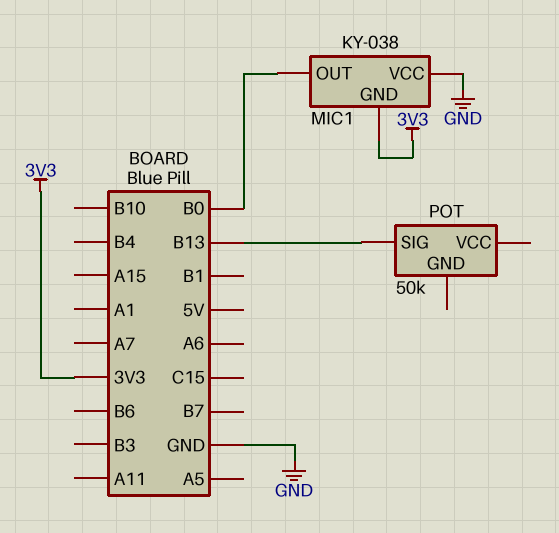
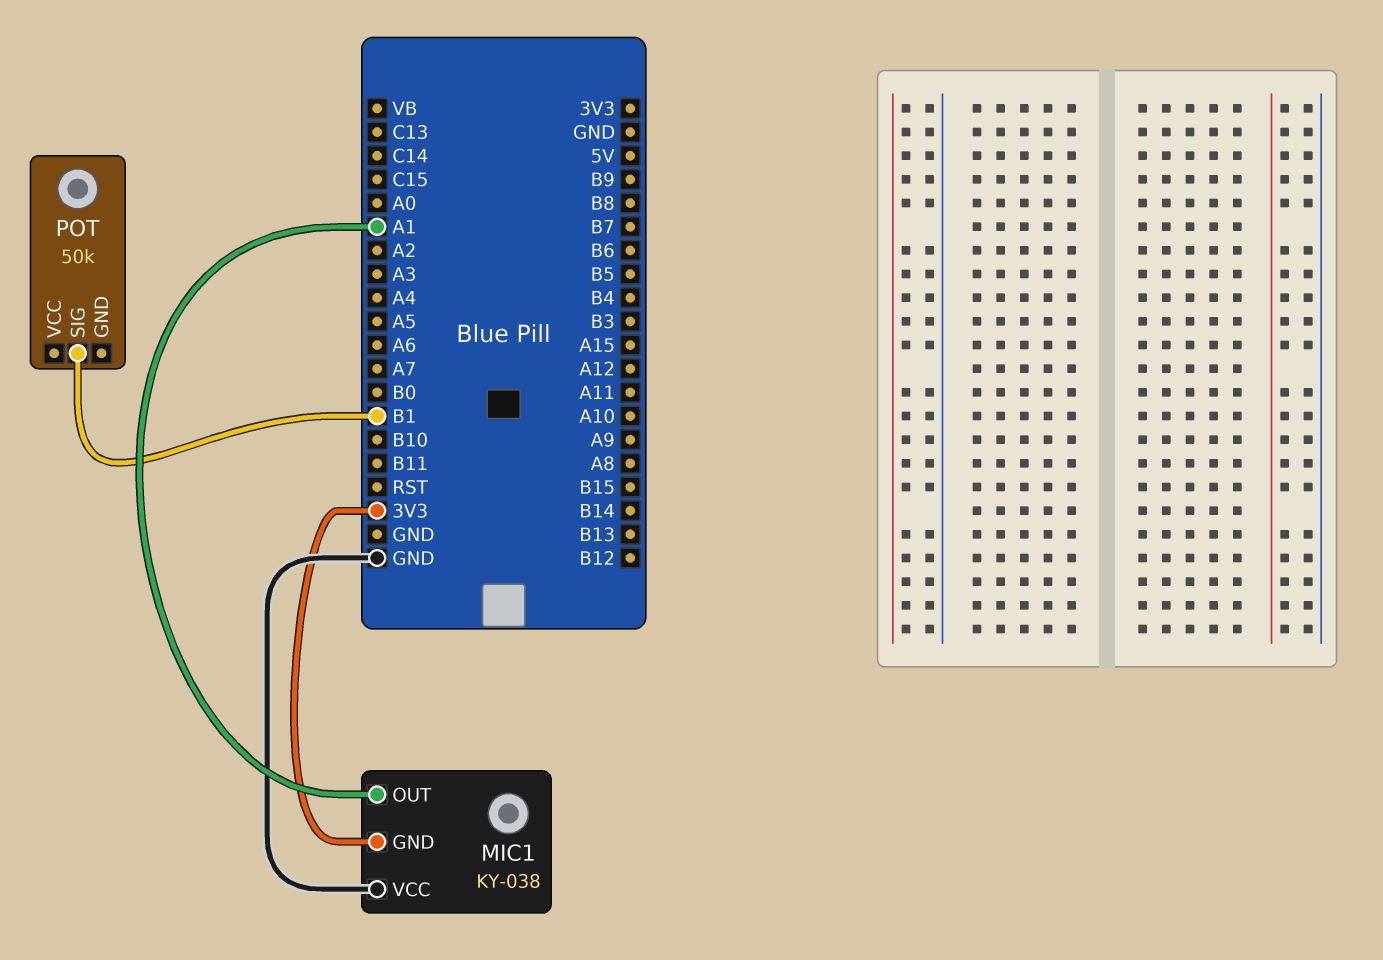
MIC1 pin OUT: B0 -> A1
POT pin SIG: B13 -> B1

